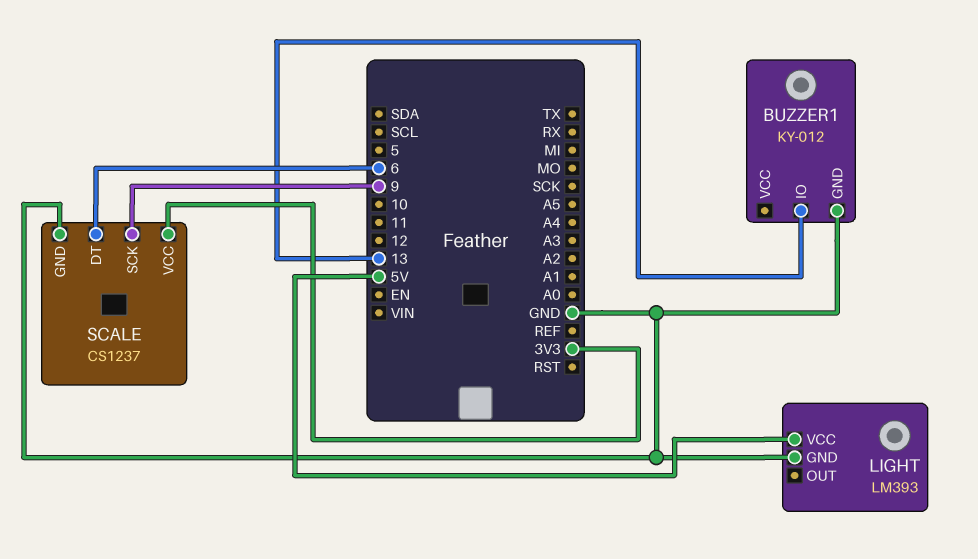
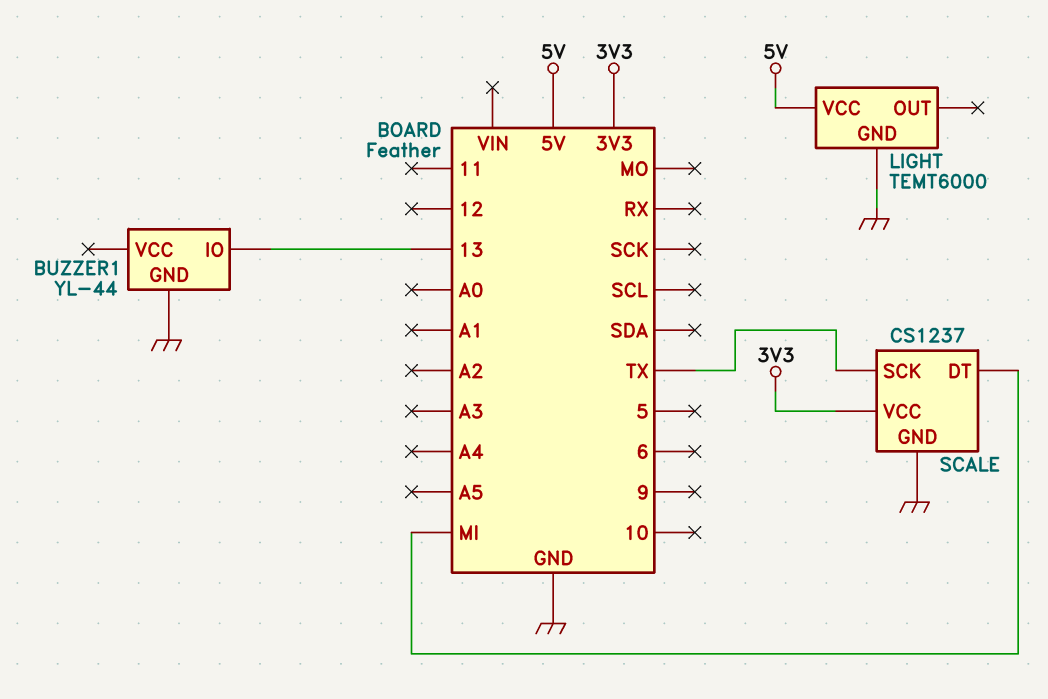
BUZZER1: KY-012 -> YL-44
LIGHT: LM393 -> TEMT6000
SCALE pin DT: 6 -> MI
SCALE pin SCK: 9 -> TX

